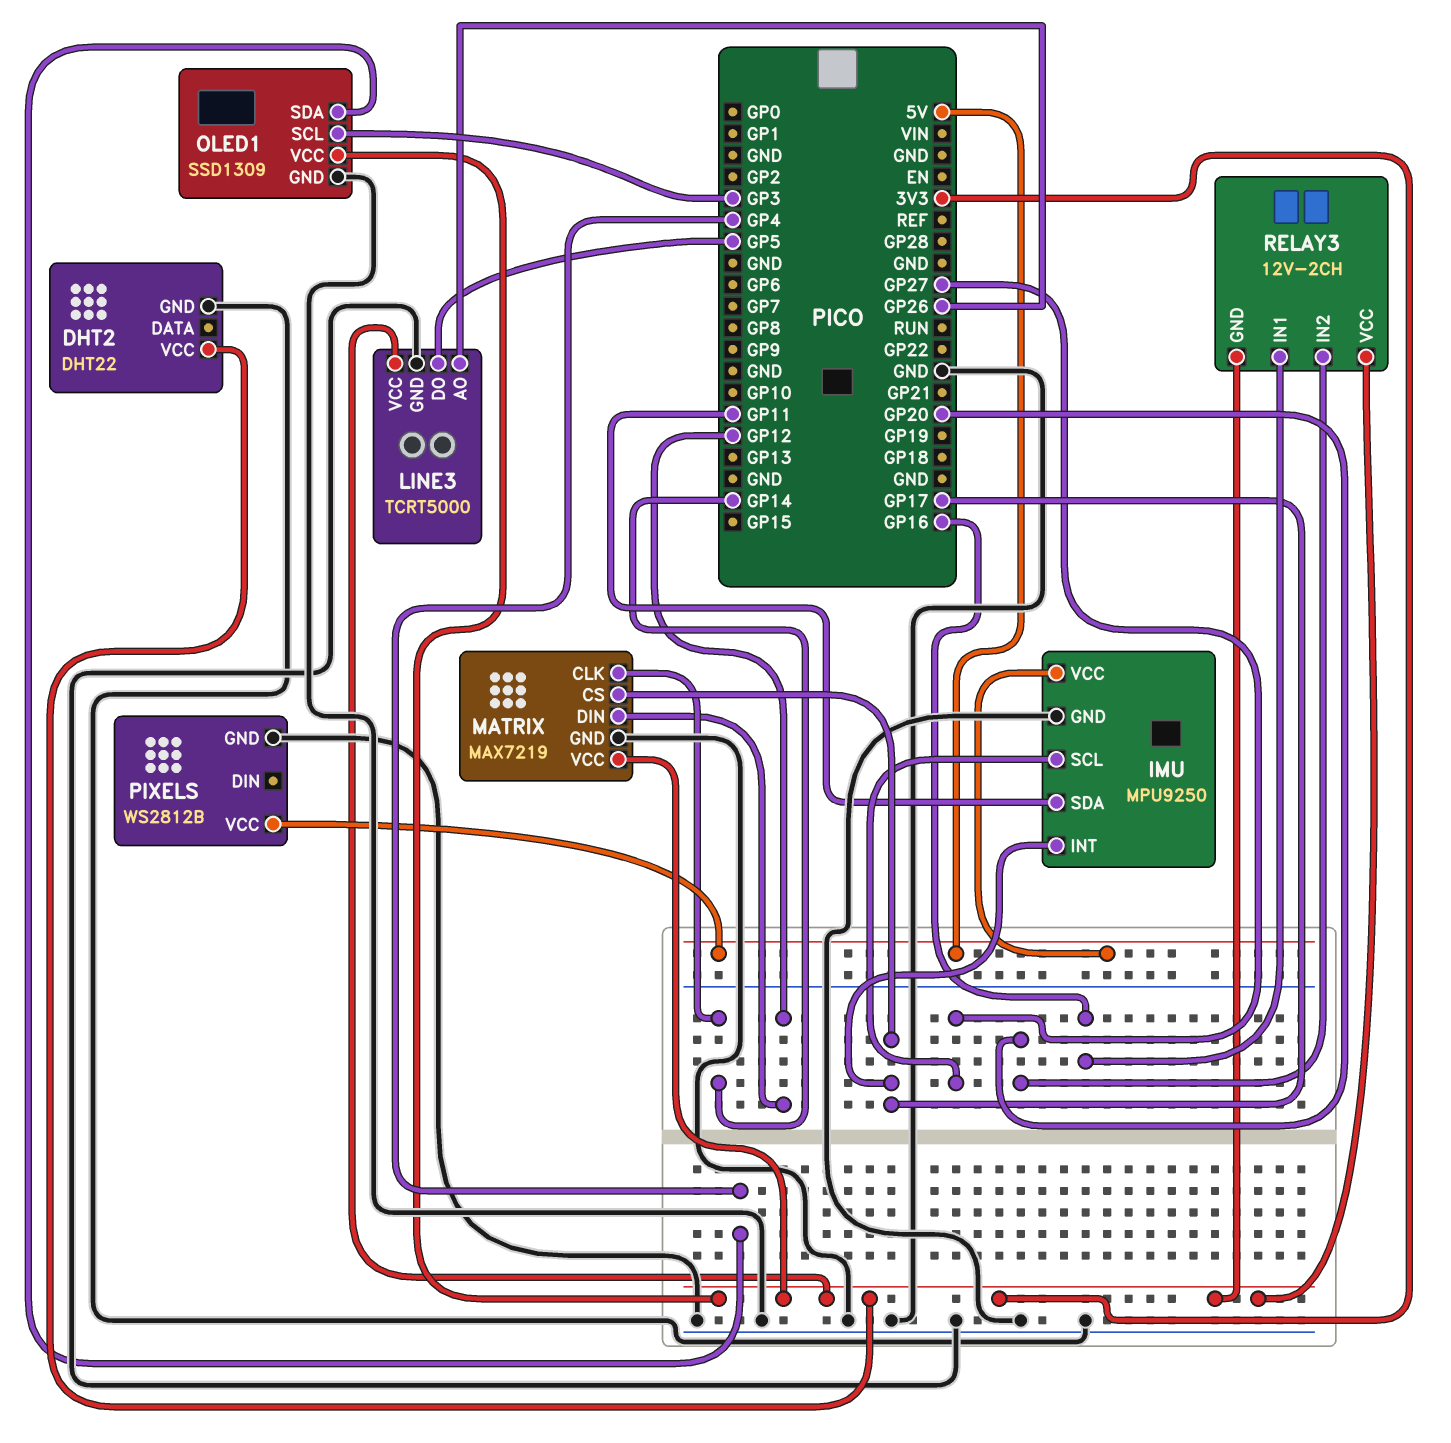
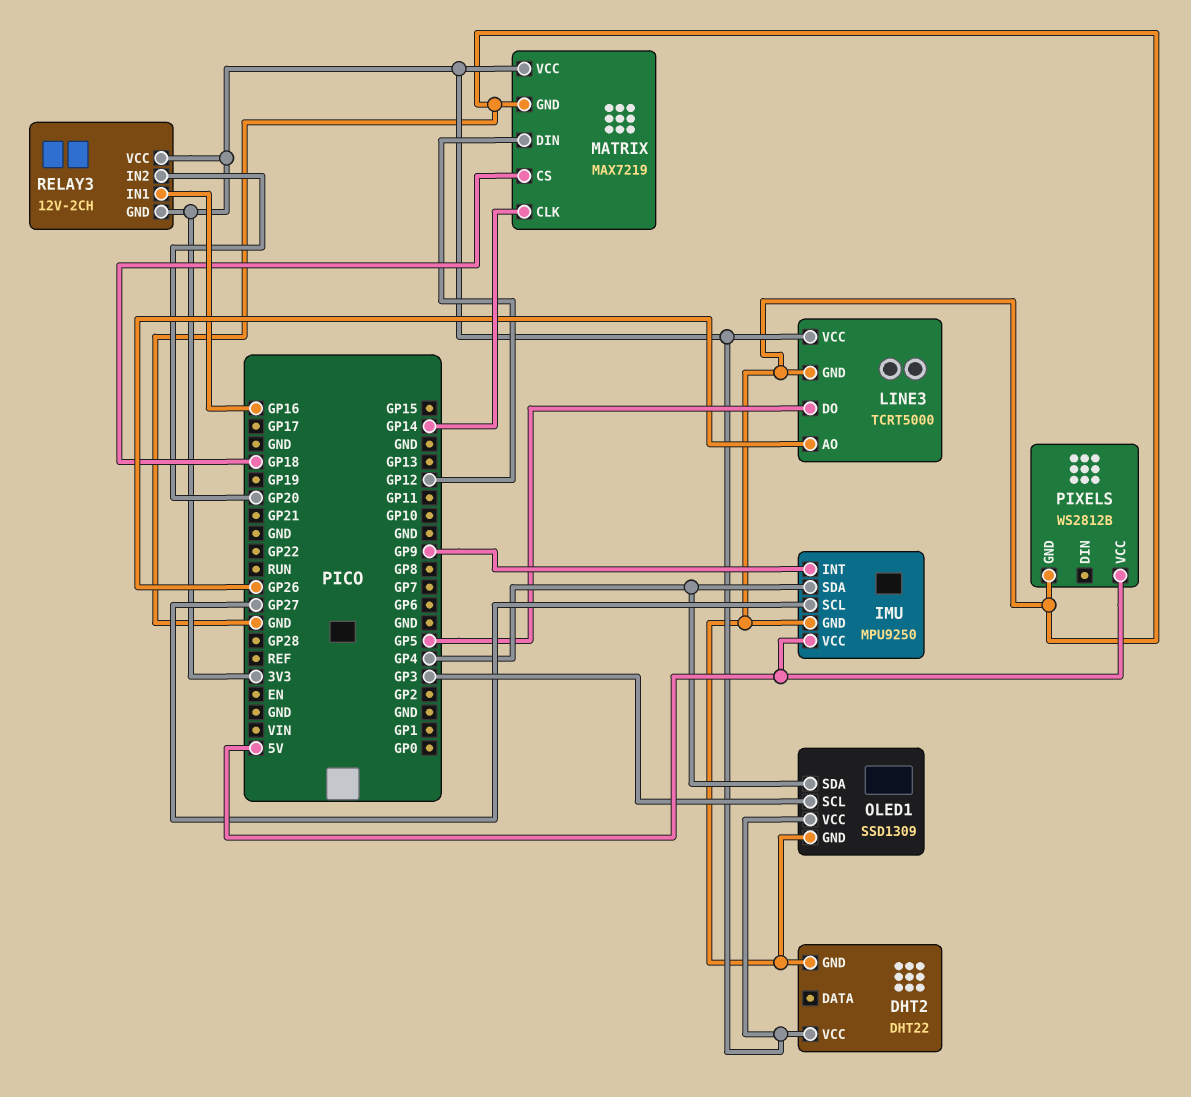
IMU pin INT: GP17 -> GP9
IMU pin SDA: GP11 -> GP4
MATRIX pin CS: GP17 -> GP18

